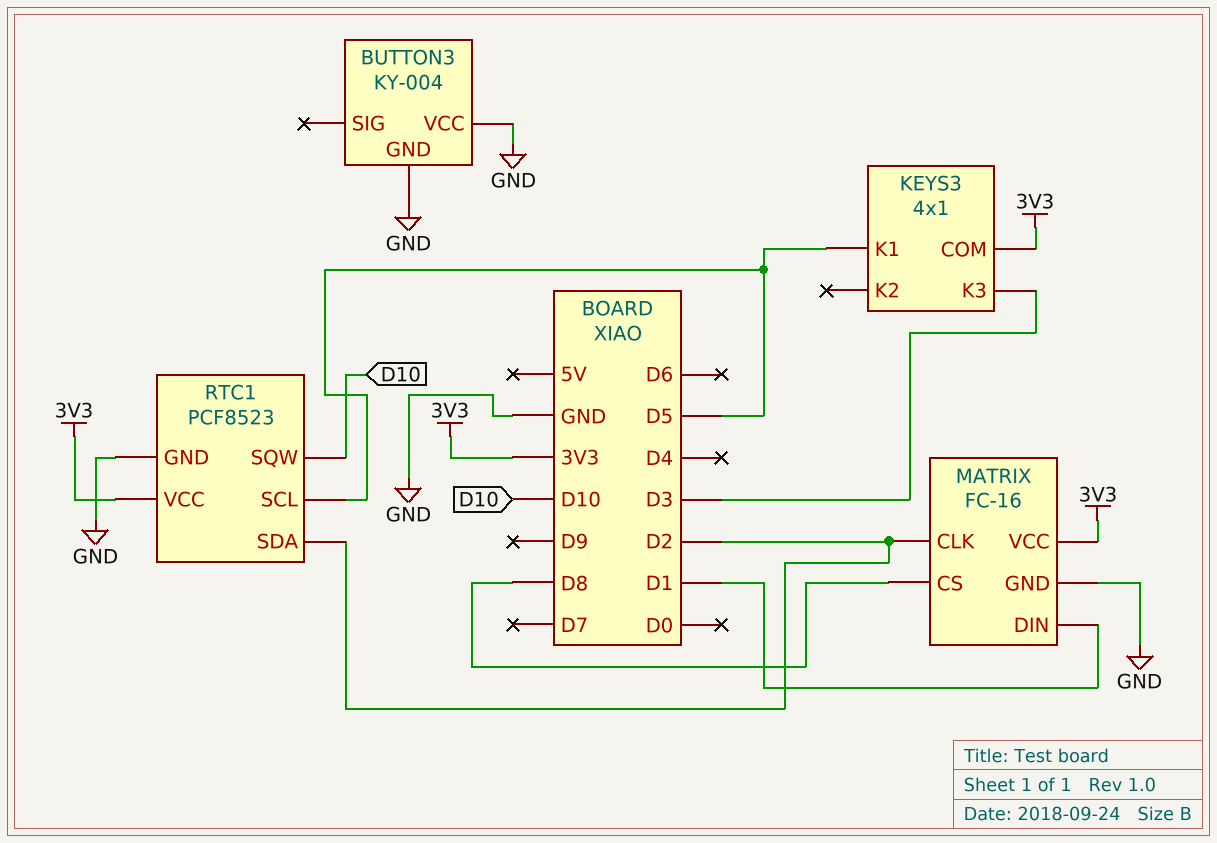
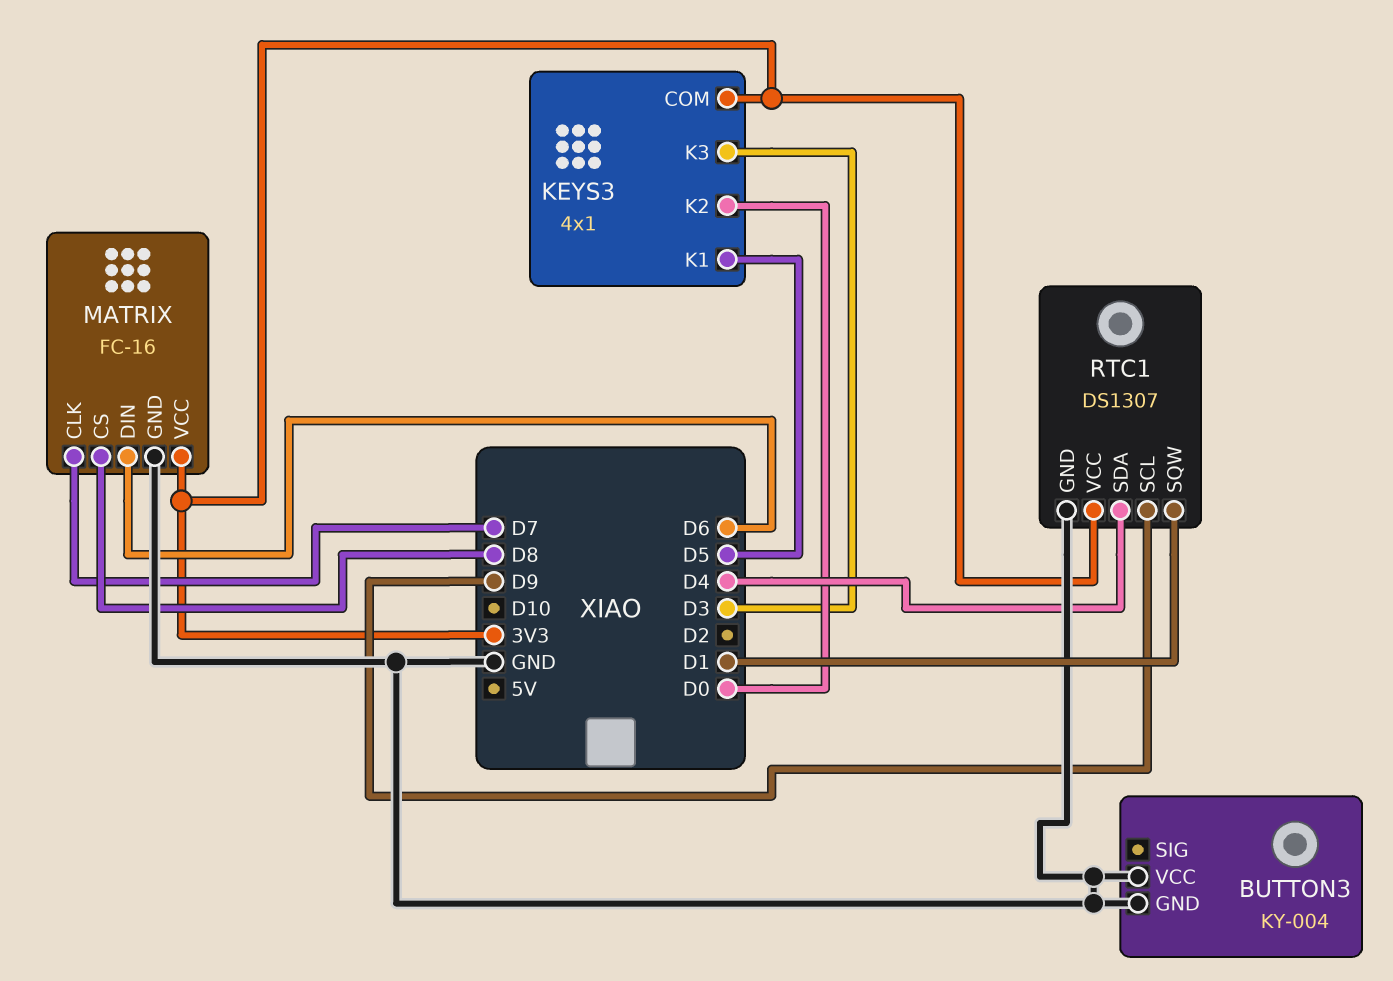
KEYS3 pin K2: none -> D0
MATRIX pin CLK: D2 -> D7
MATRIX pin DIN: D1 -> D6
RTC1: PCF8523 -> DS1307
RTC1 pin SCL: D5 -> D9
RTC1 pin SDA: D2 -> D4
RTC1 pin SQW: D10 -> D1

